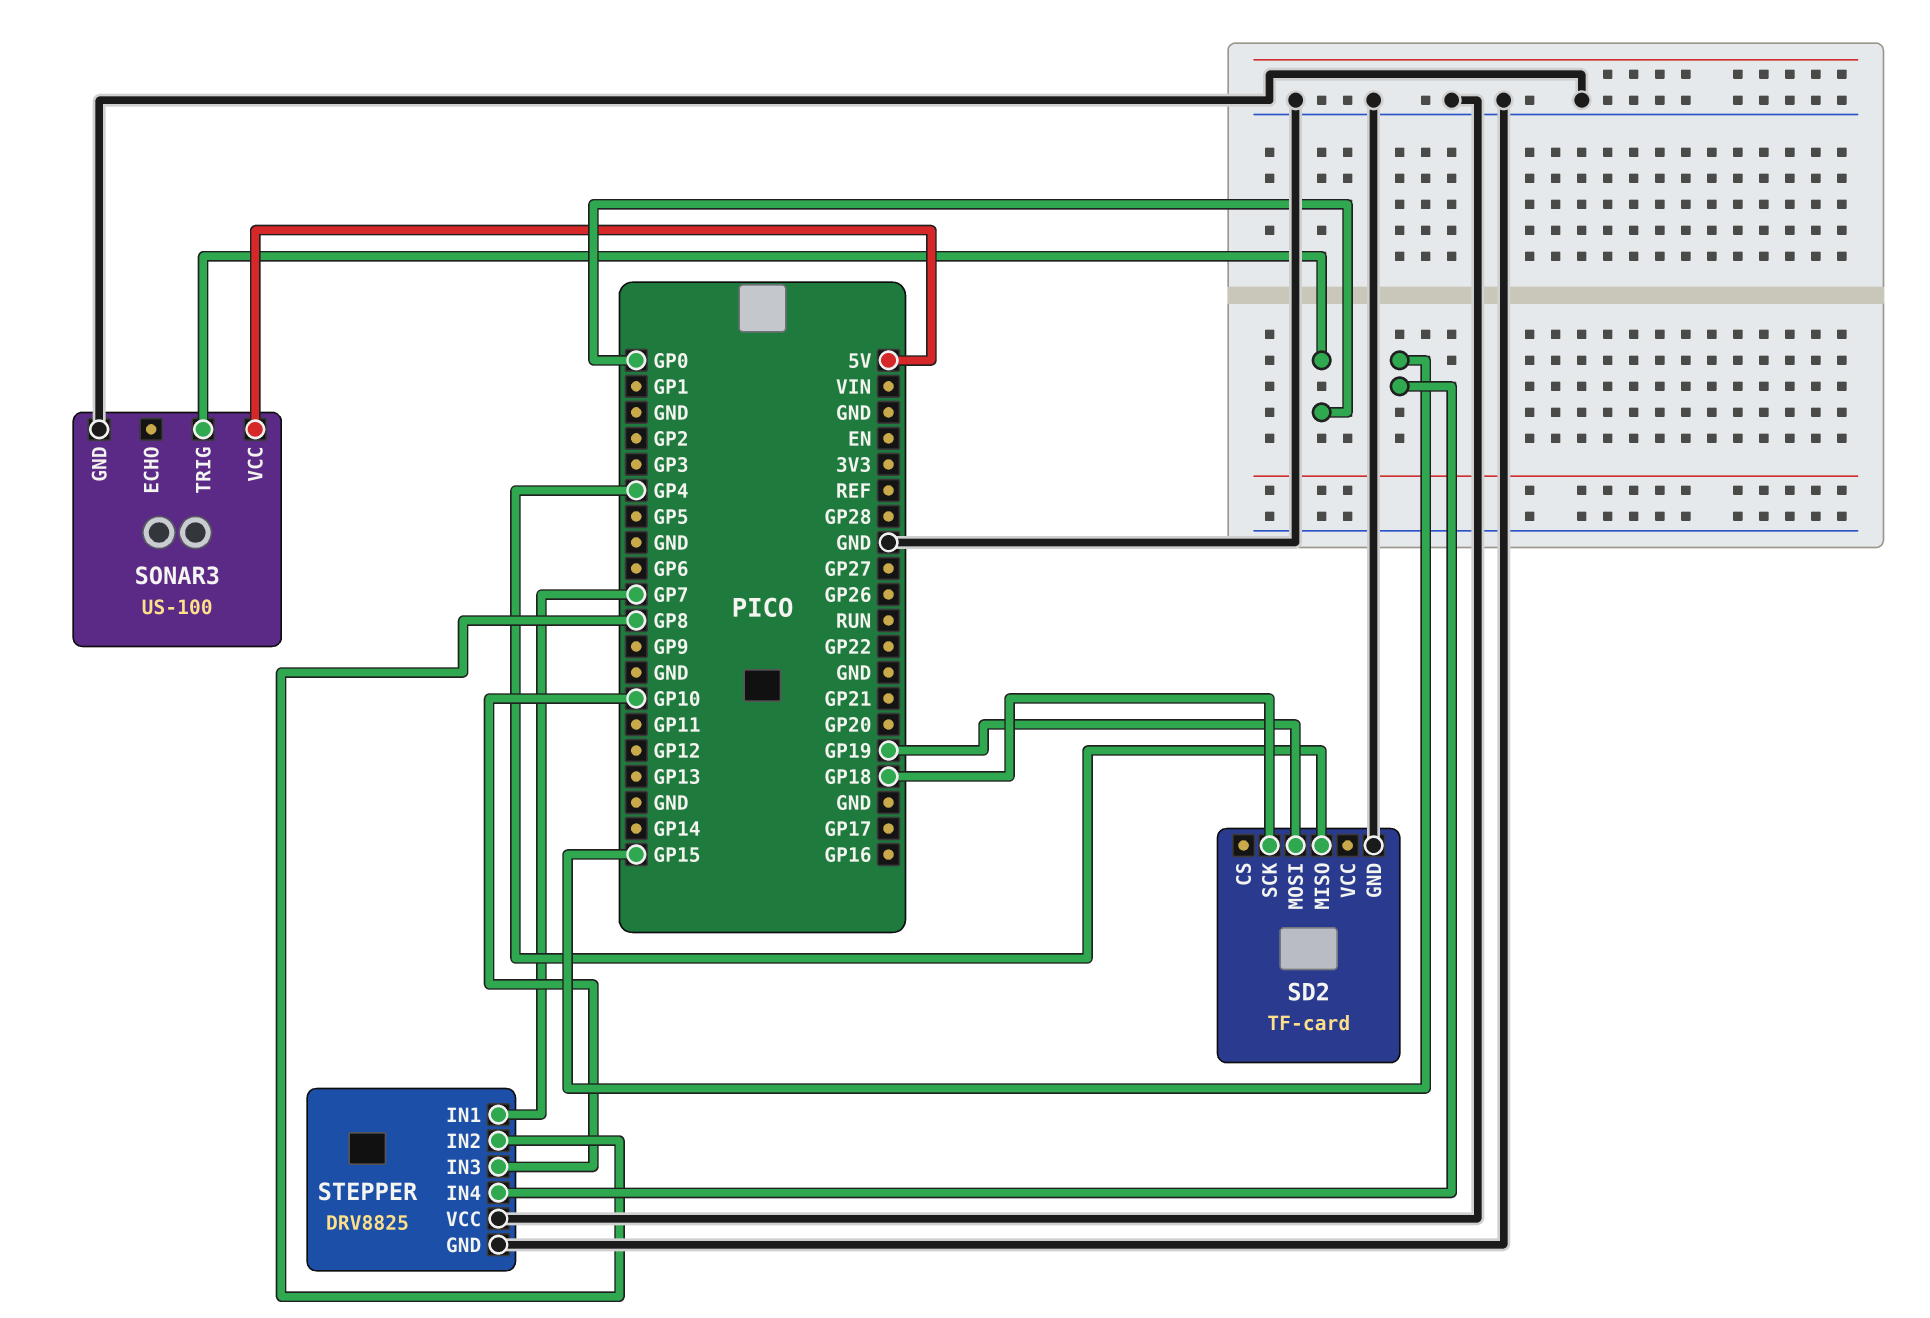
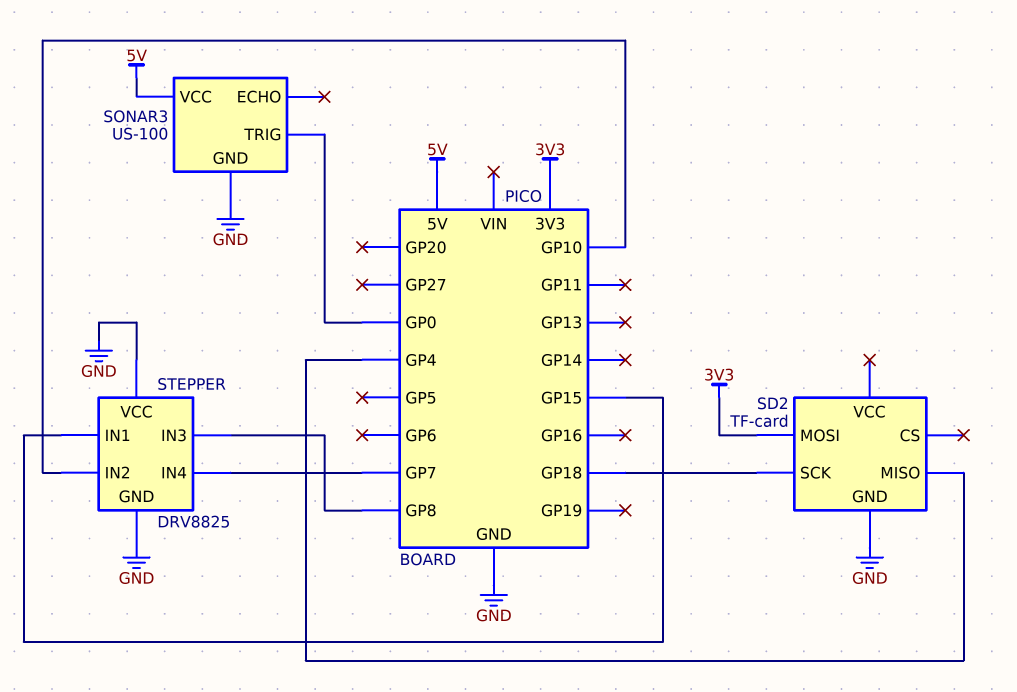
SD2 pin MOSI: GP19 -> 3V3
STEPPER pin IN1: GP7 -> GP15
STEPPER pin IN2: GP8 -> GP10
STEPPER pin IN3: GP10 -> GP8
STEPPER pin IN4: GP15 -> GP7

